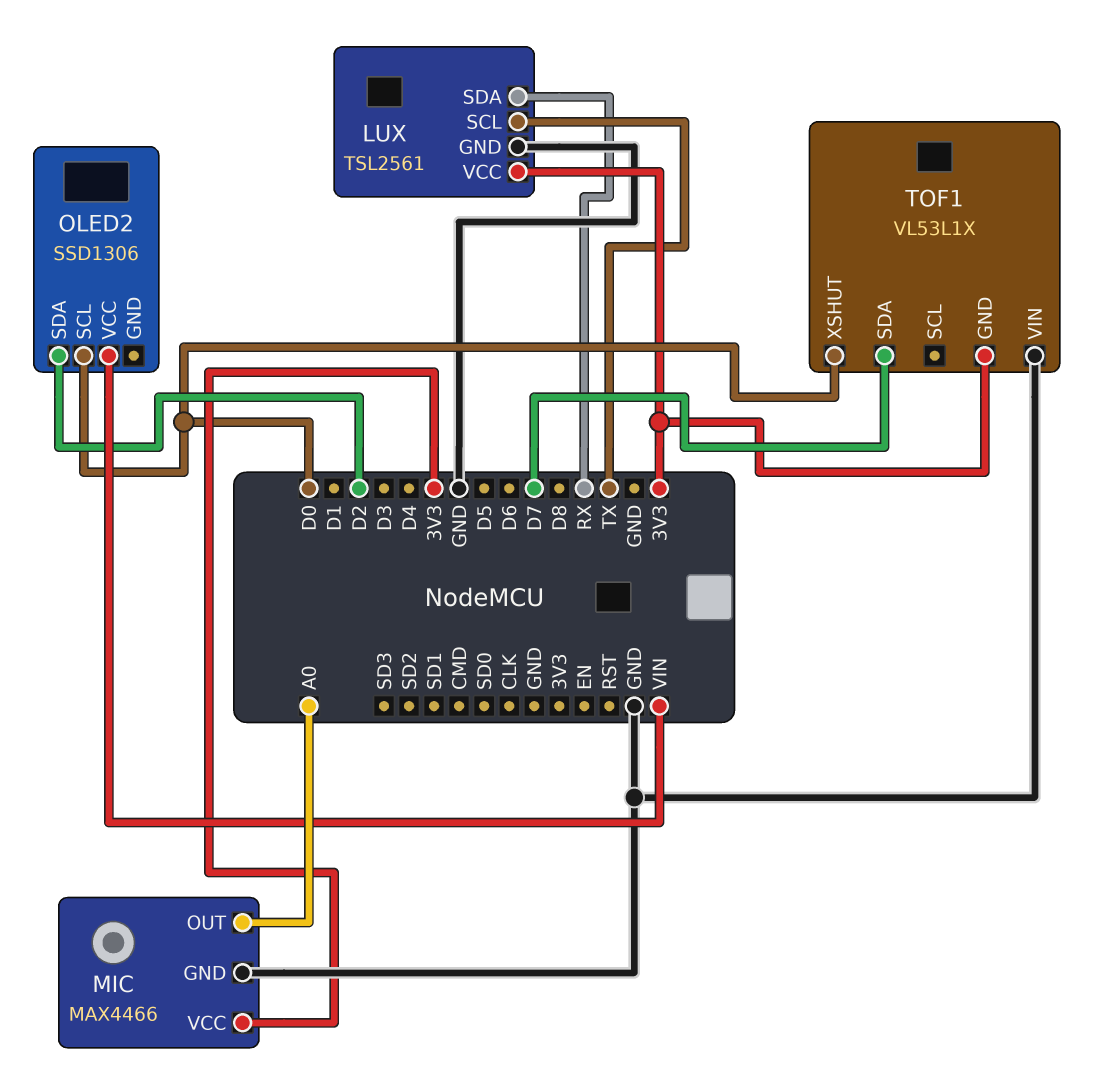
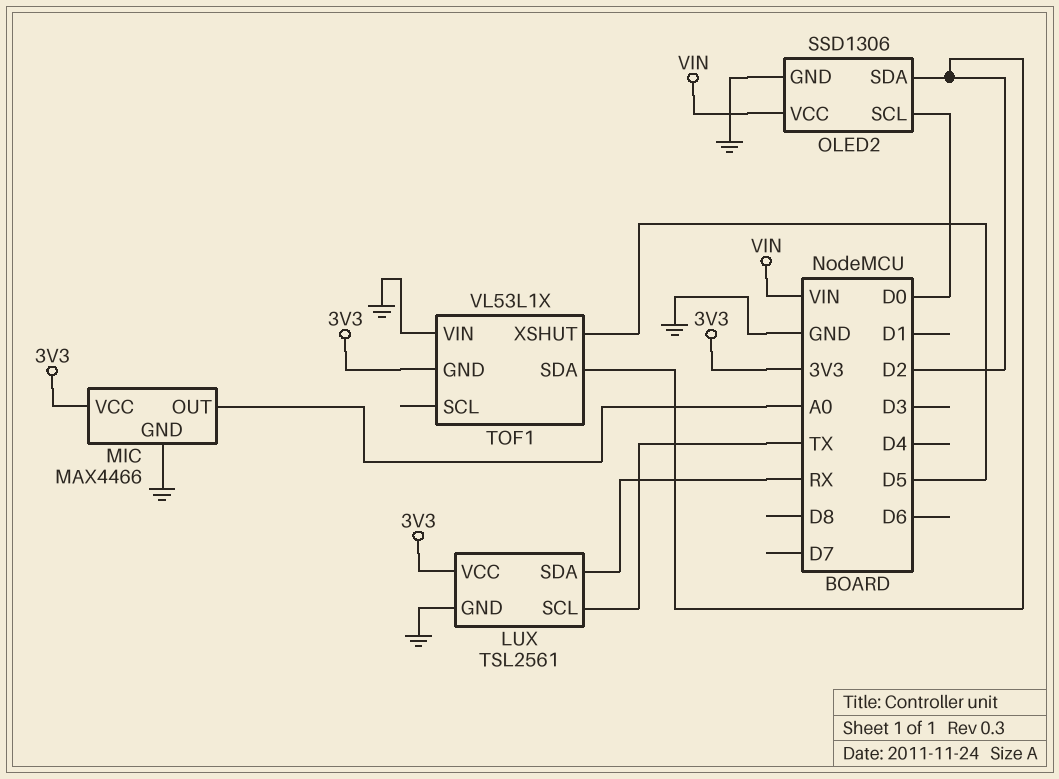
OLED2 pin GND: none -> GND
TOF1 pin SDA: D7 -> D2
TOF1 pin XSHUT: D0 -> D5

